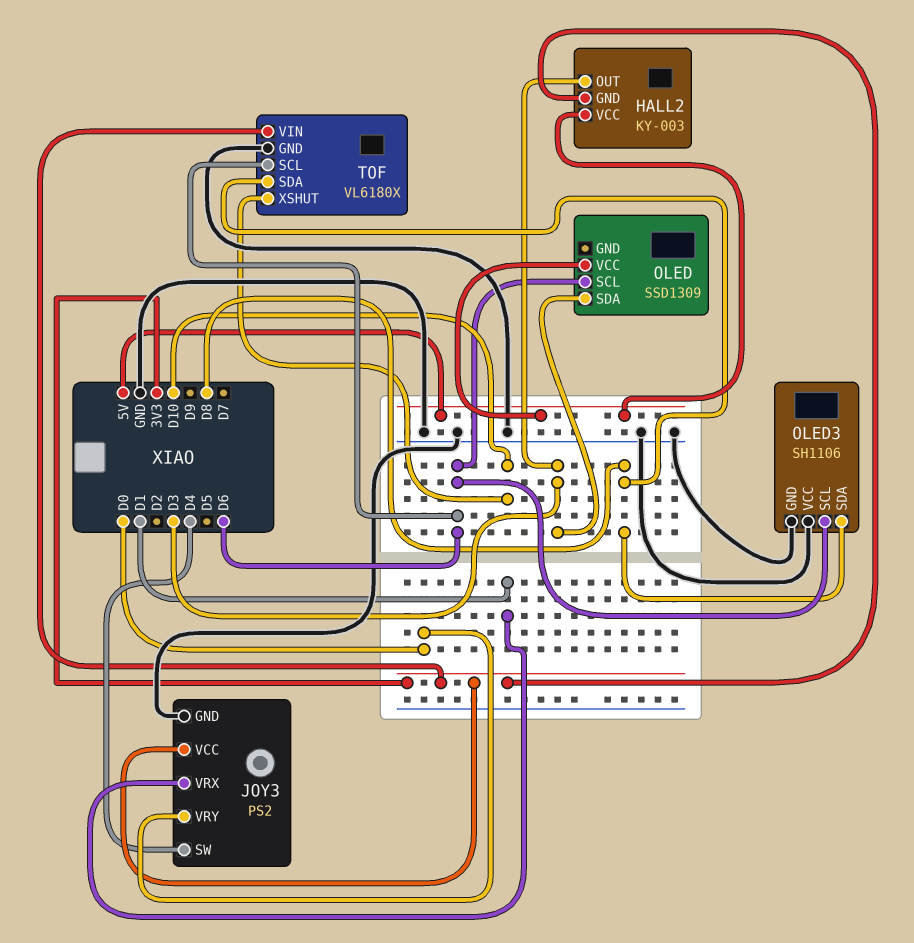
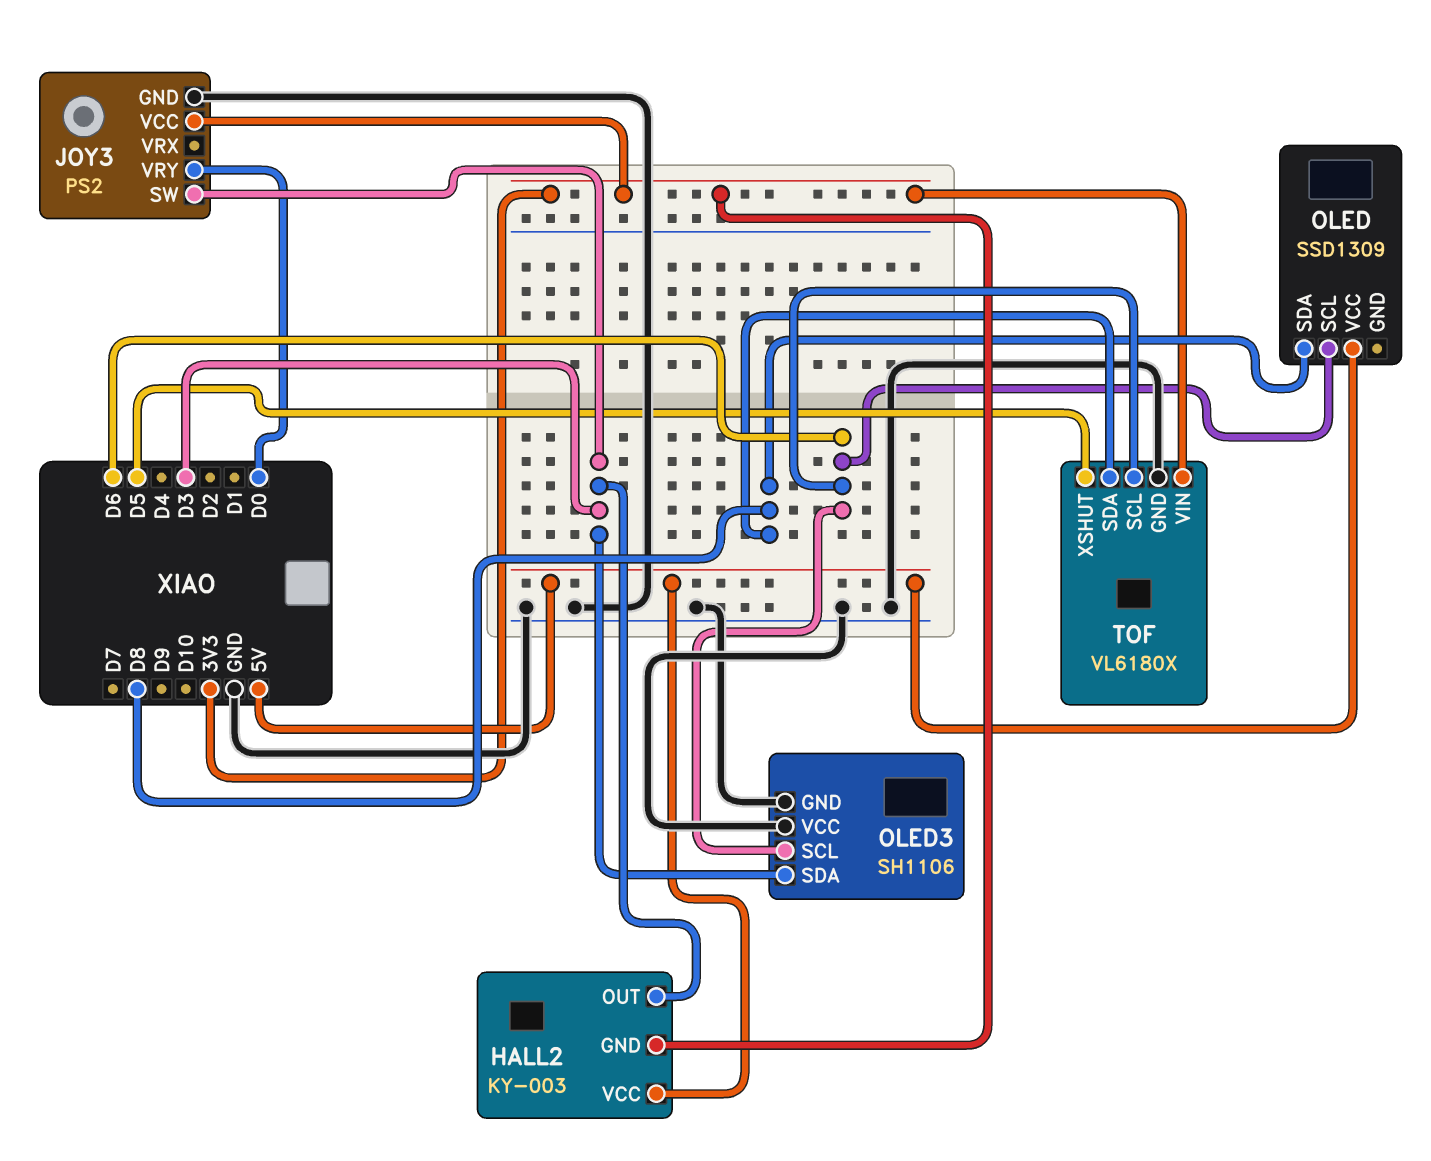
JOY3 pin SW: D4 -> D3
JOY3 pin VRX: D1 -> none
OLED pin SDA: D3 -> D8
OLED3 pin SDA: D8 -> D3
TOF pin XSHUT: D10 -> D5

